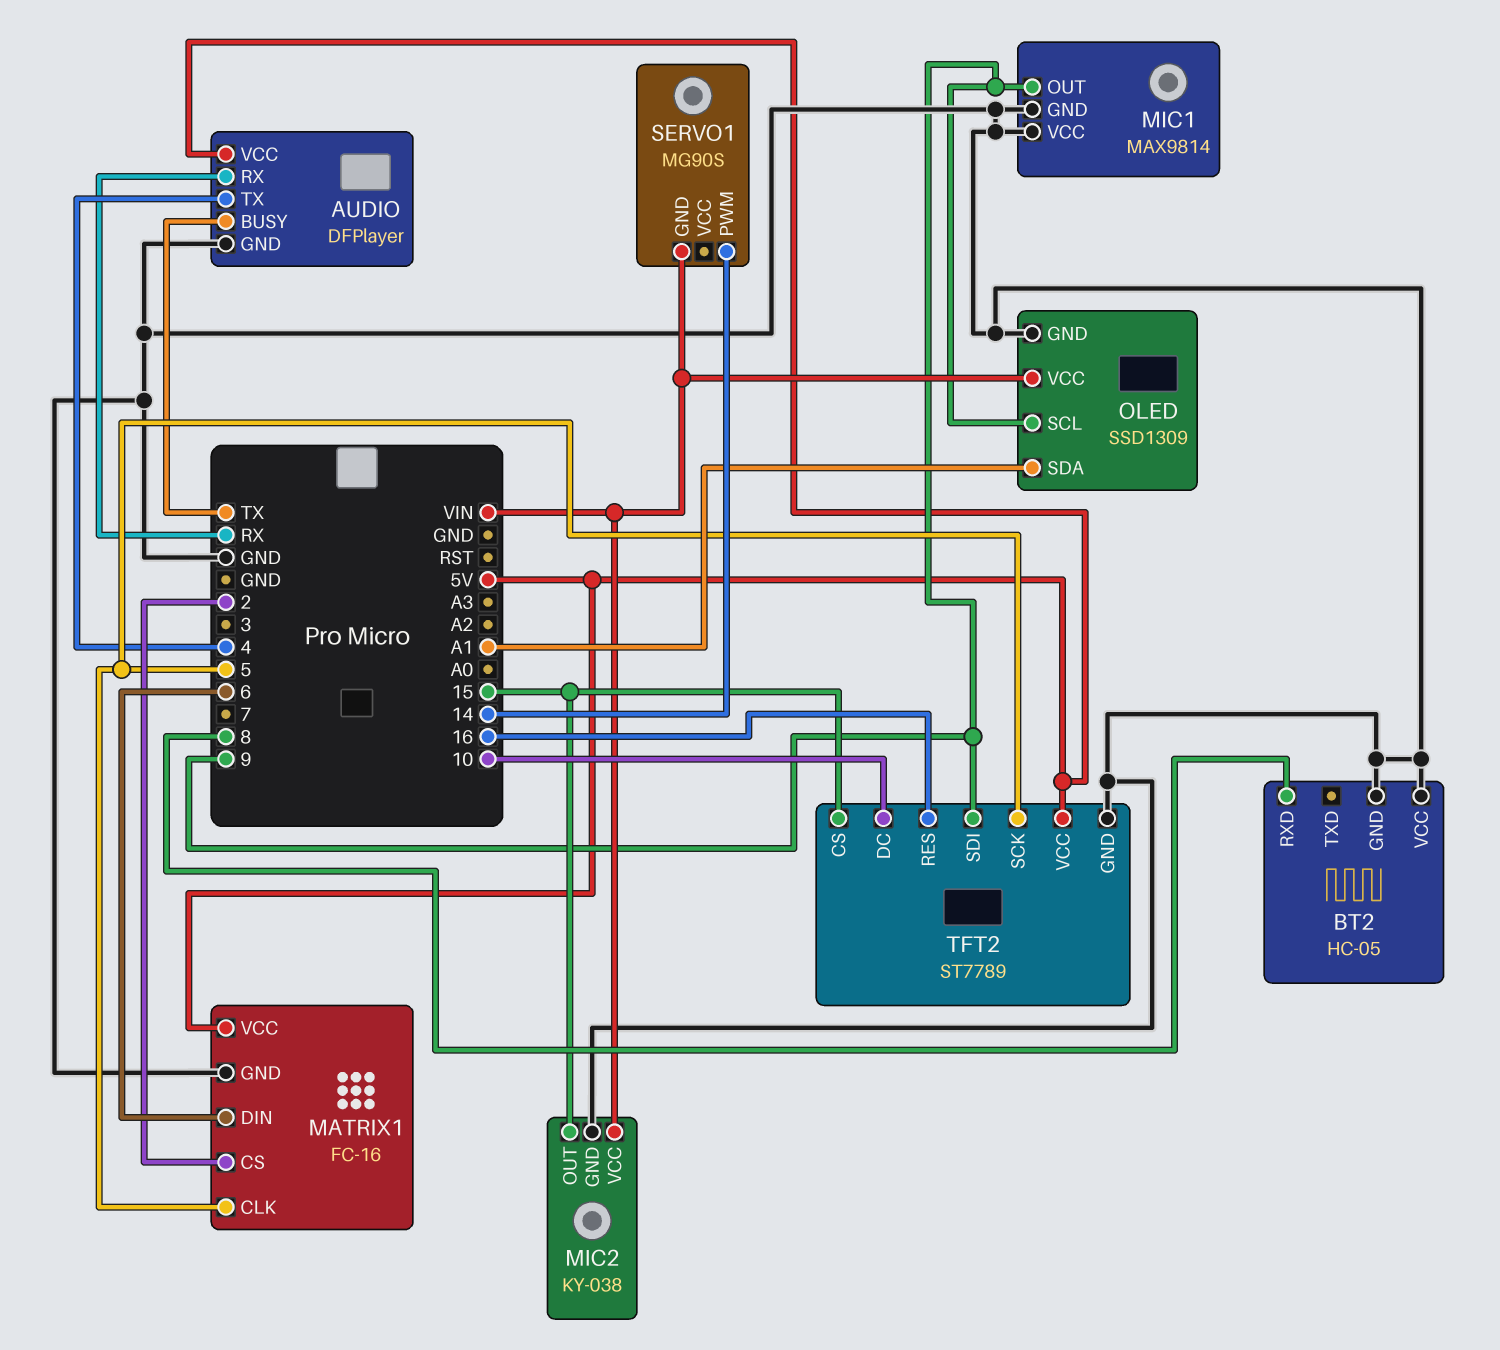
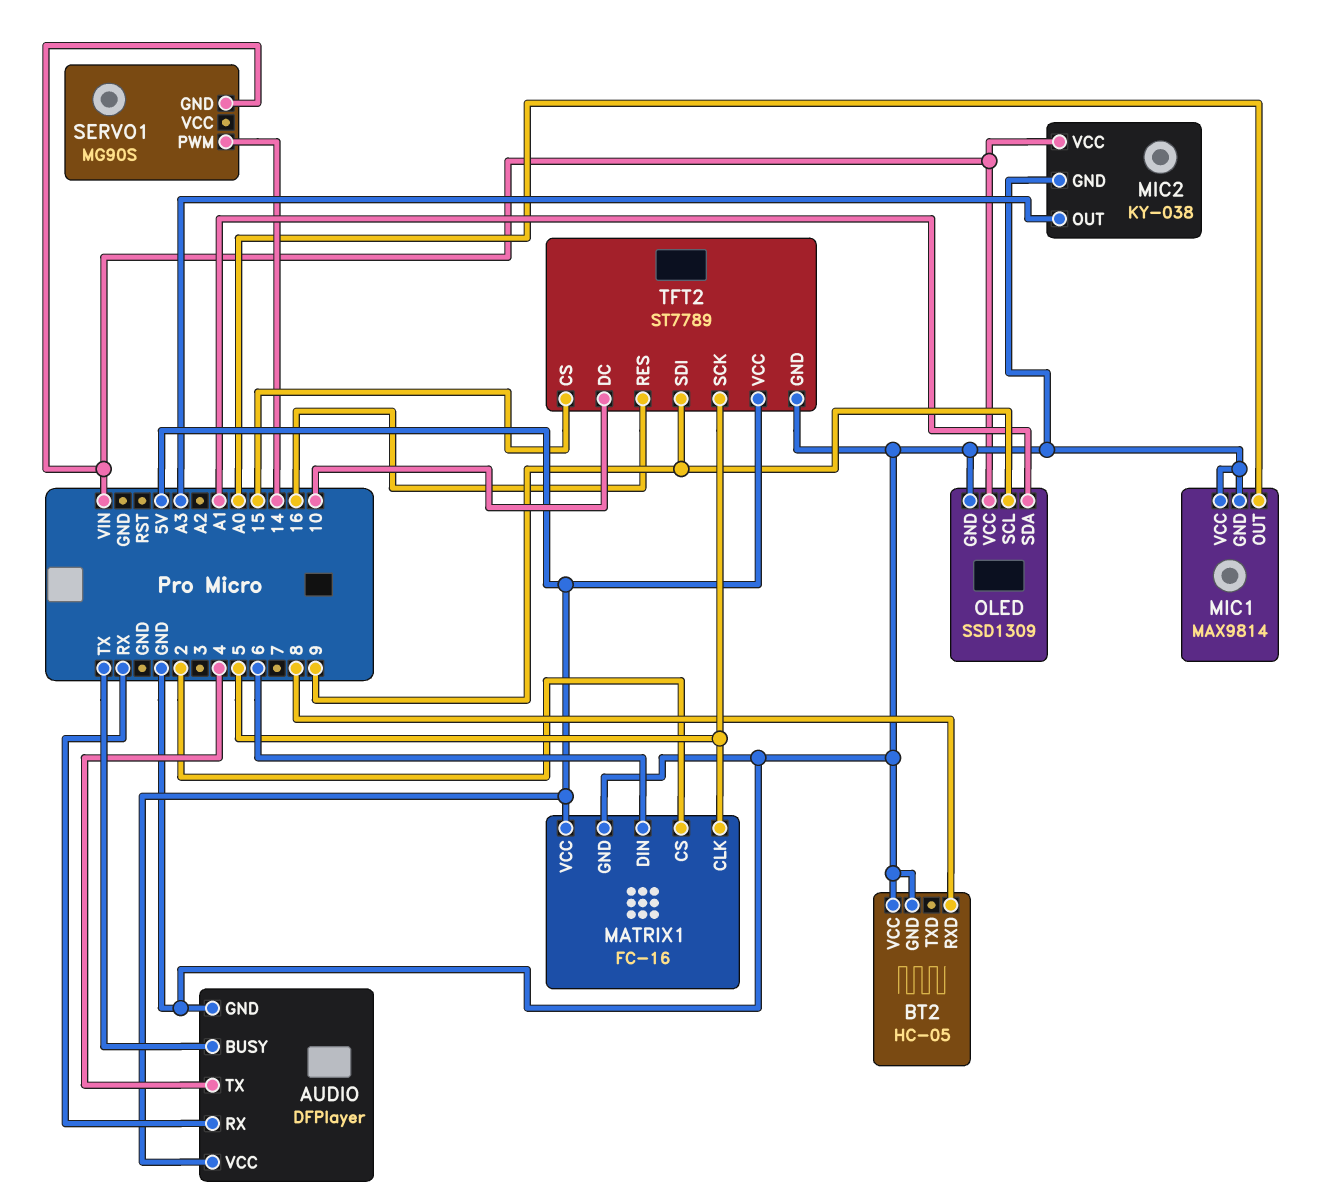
MIC1 pin OUT: 9 -> A0
MIC2 pin OUT: 15 -> A3

